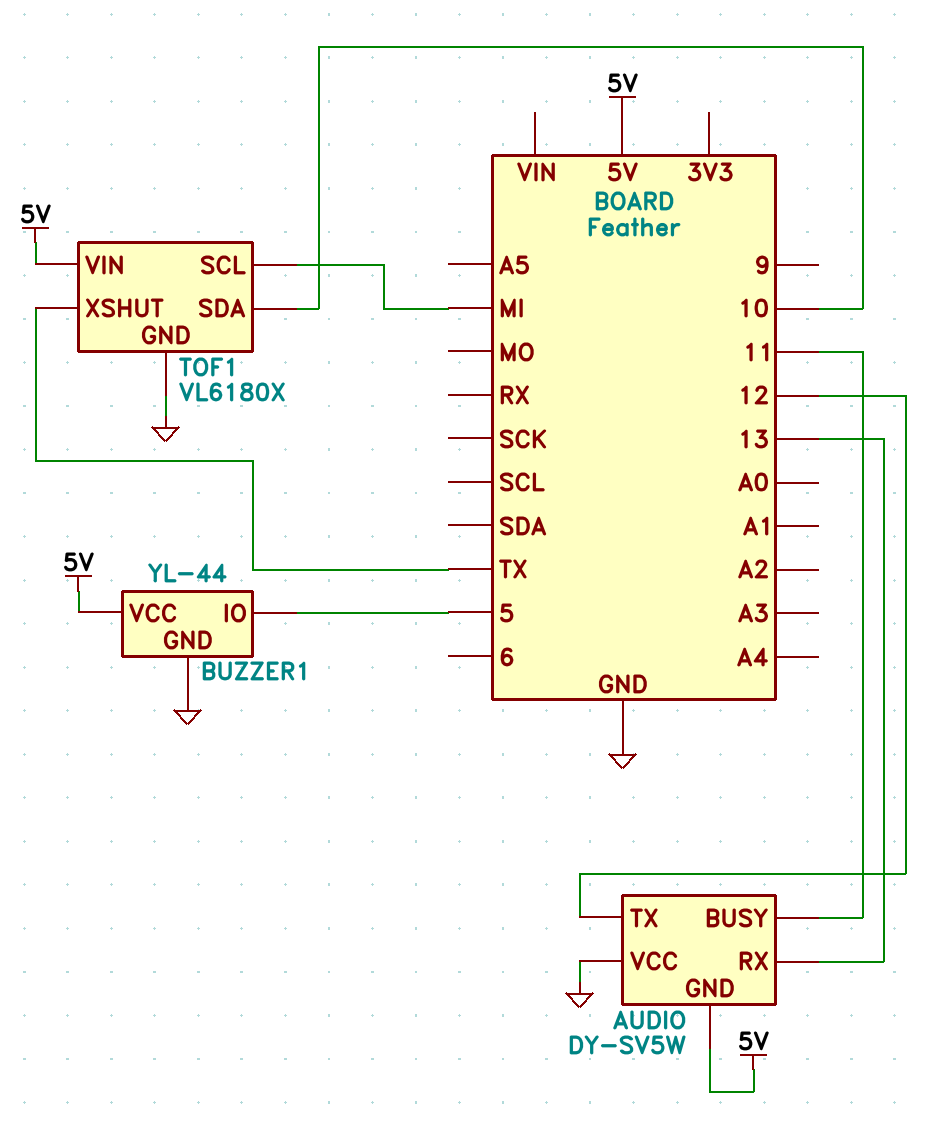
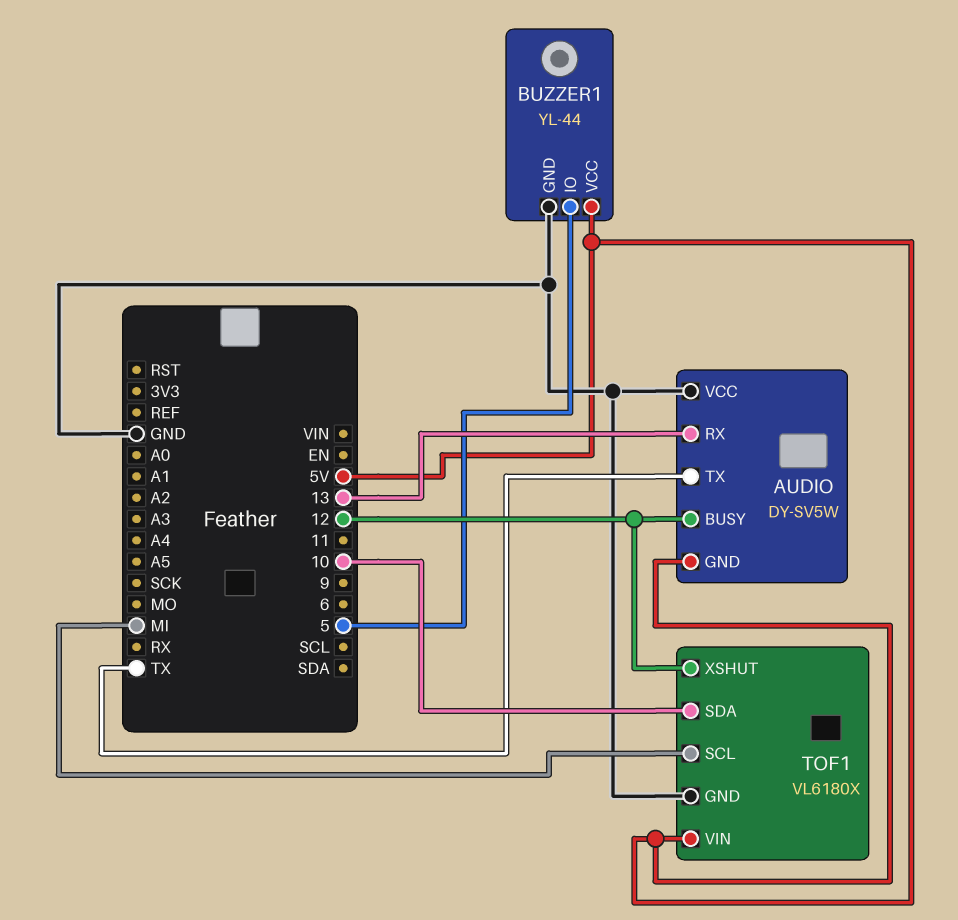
AUDIO pin BUSY: 11 -> 12
AUDIO pin TX: 12 -> TX
TOF1 pin XSHUT: TX -> 12

